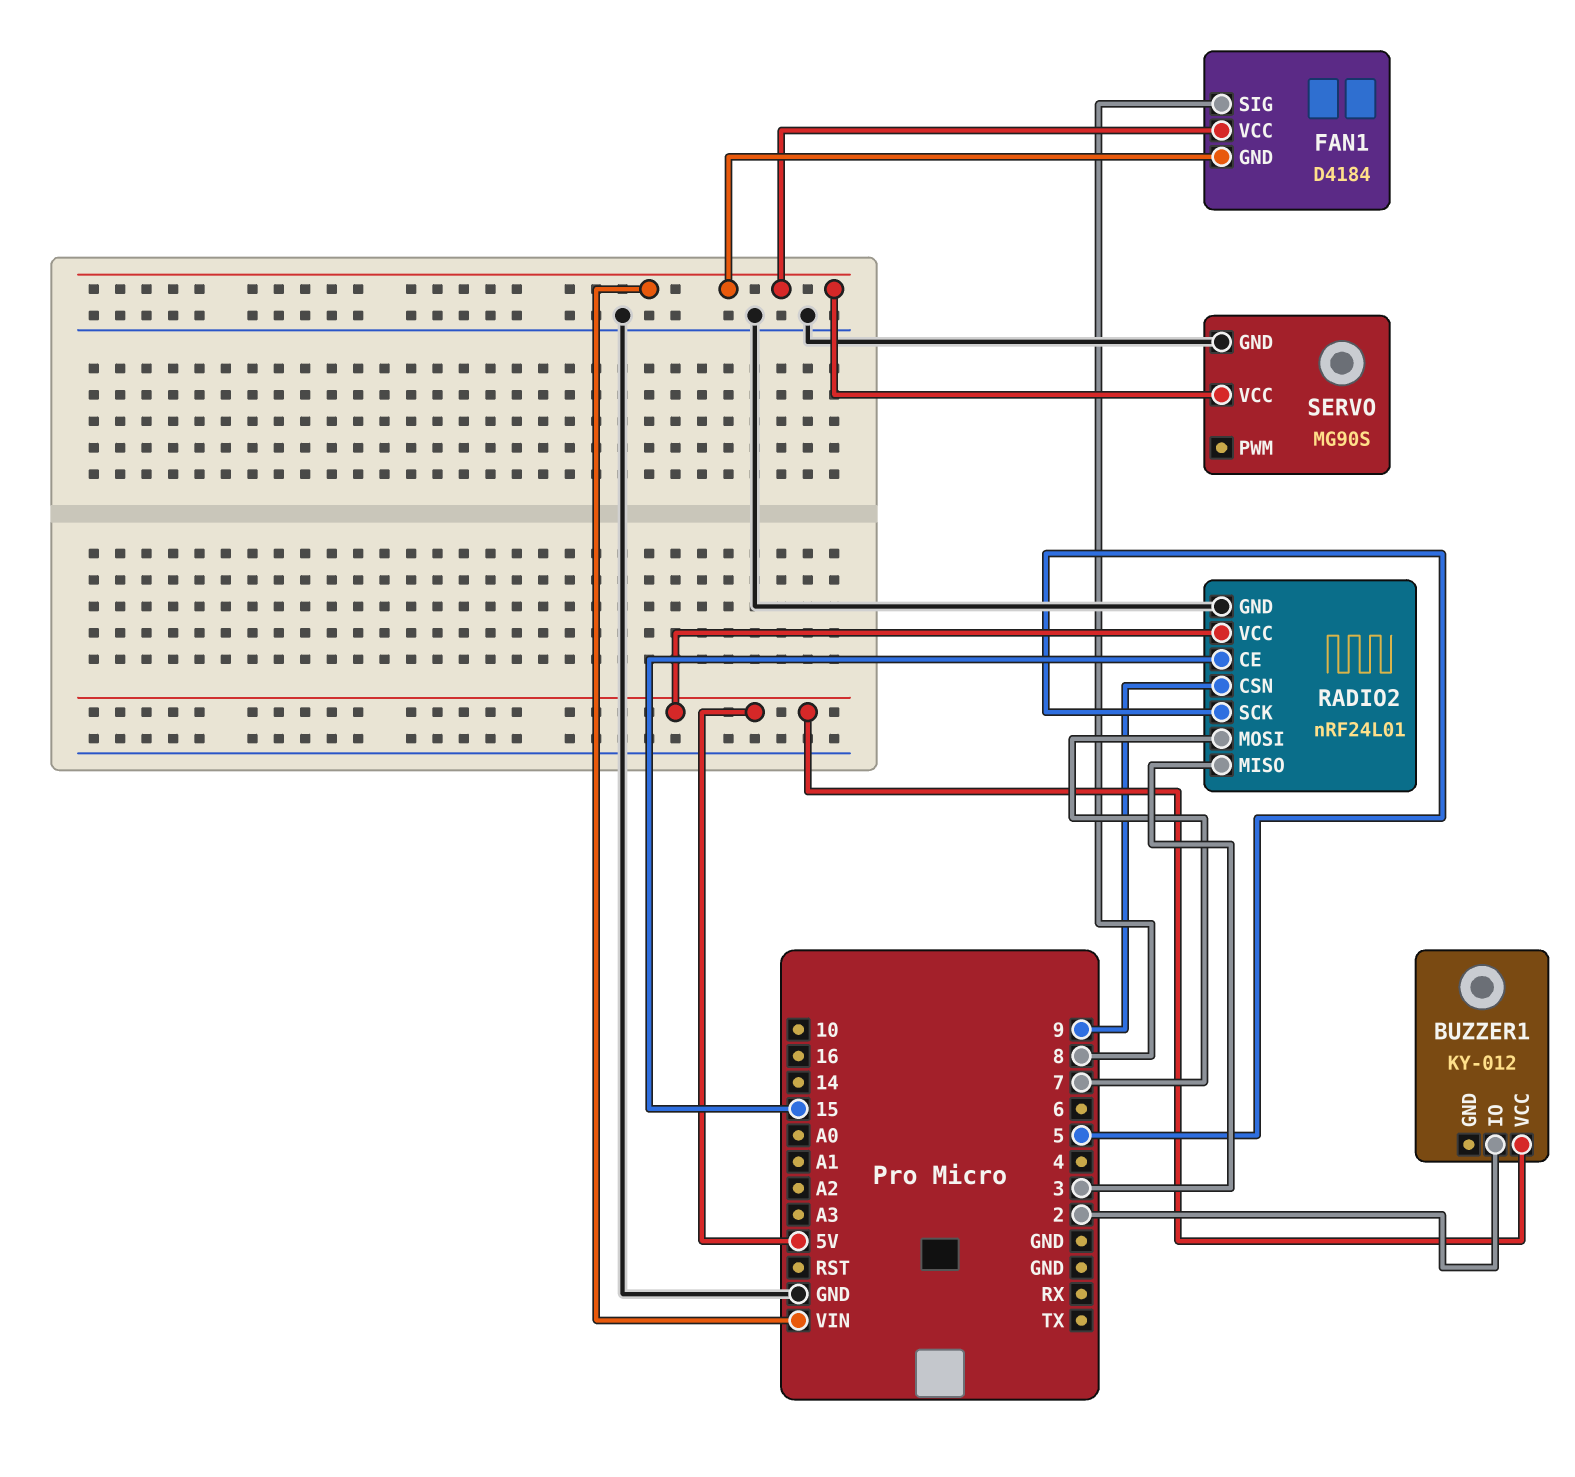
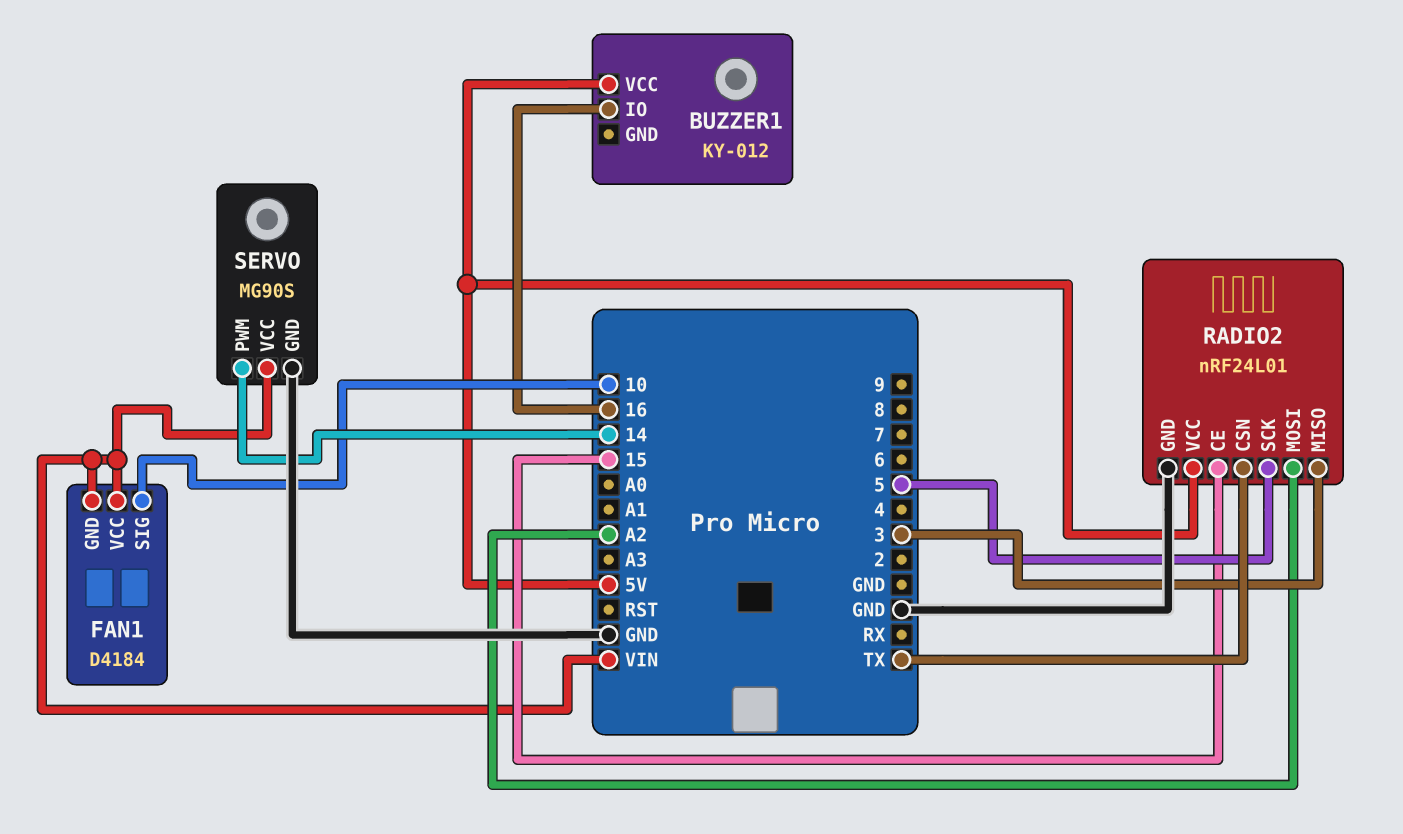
BUZZER1 pin IO: 2 -> 16
FAN1 pin SIG: 8 -> 10
RADIO2 pin CSN: 9 -> TX
RADIO2 pin MOSI: 7 -> A2
SERVO pin PWM: none -> 14

